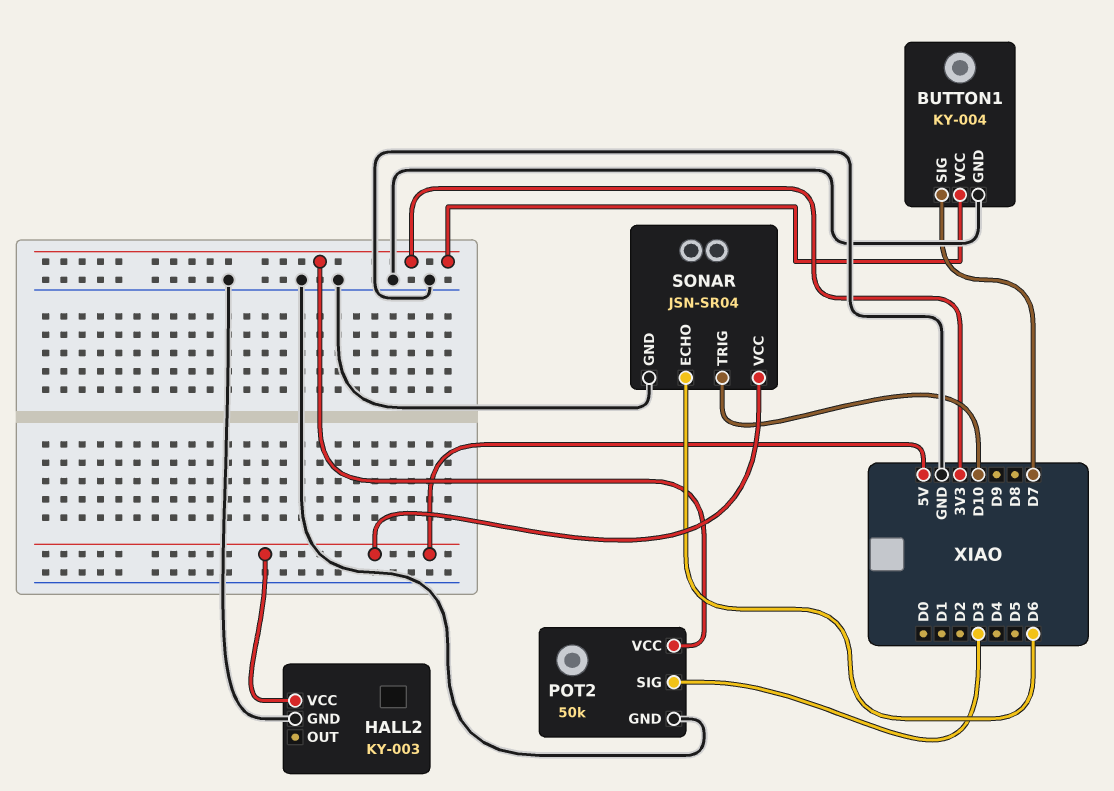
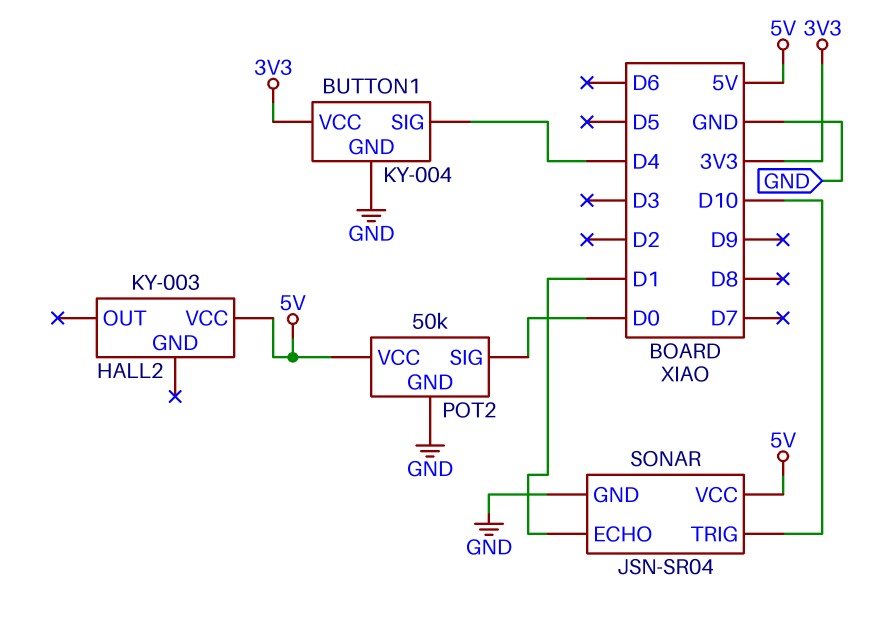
BUTTON1 pin SIG: D7 -> D4
HALL2 pin GND: GND -> none
POT2 pin SIG: D3 -> D0
POT2 pin VCC: 3V3 -> 5V
SONAR pin ECHO: D6 -> D1

